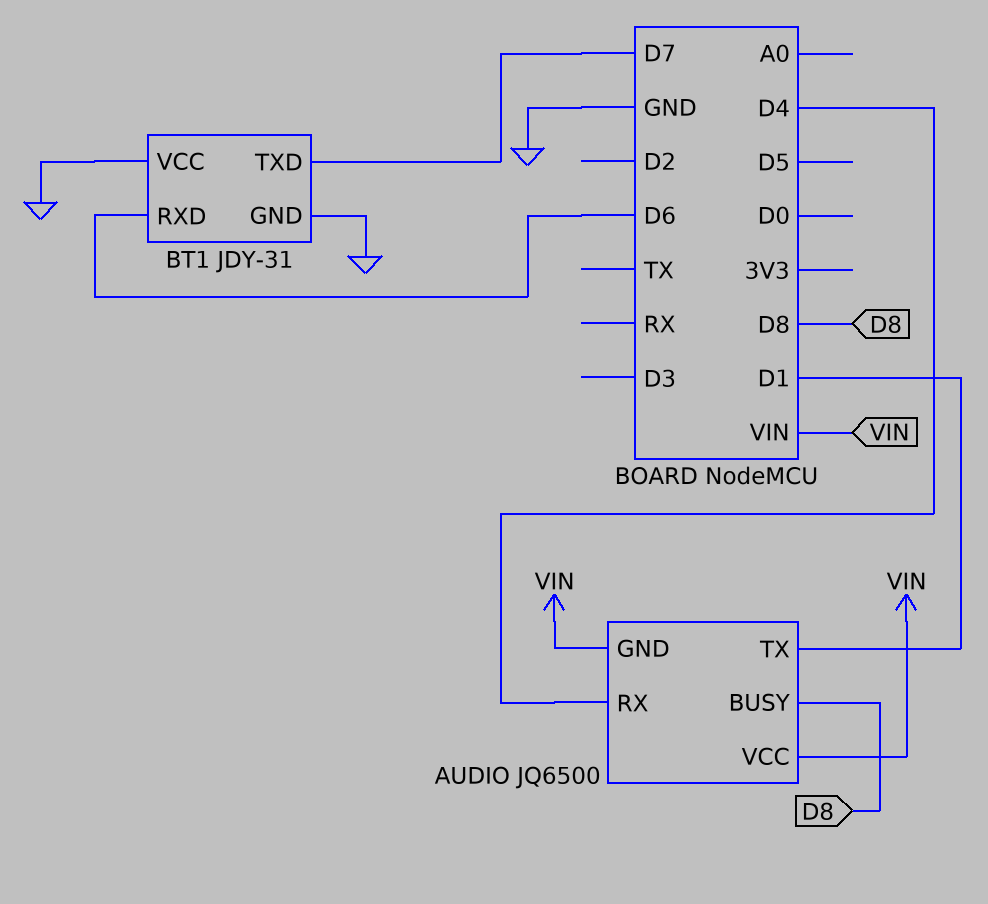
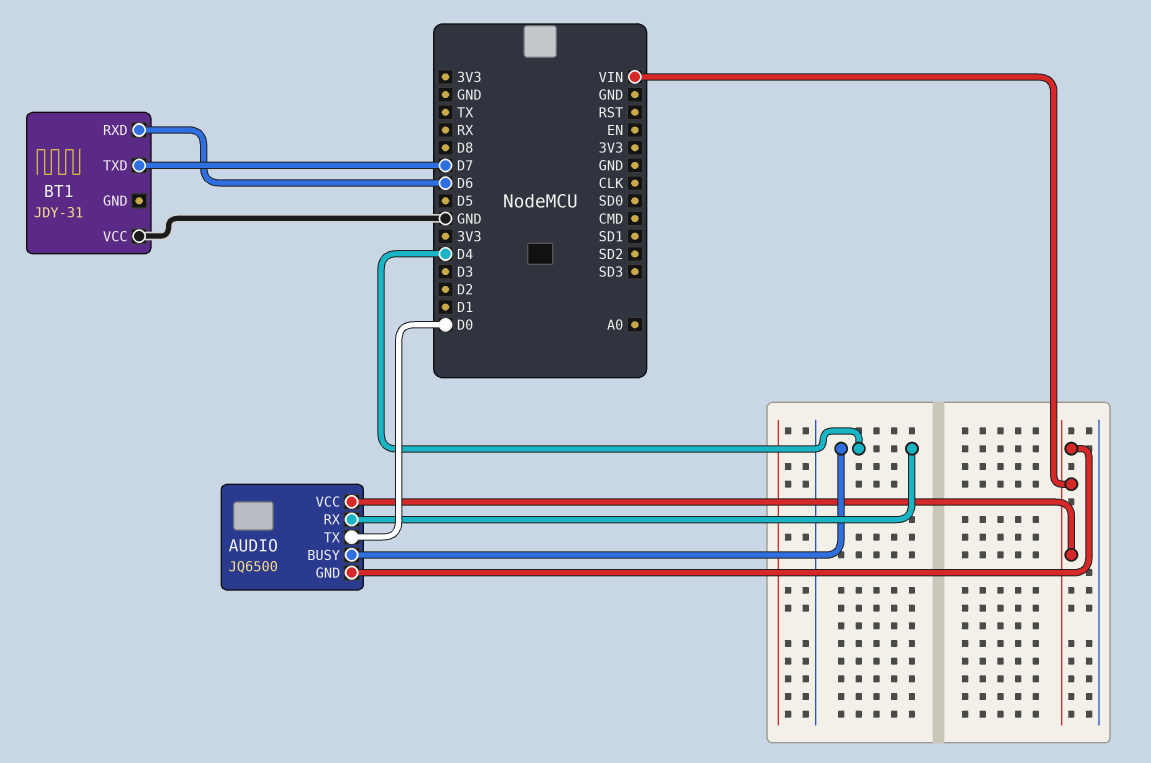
AUDIO pin BUSY: D8 -> D4
AUDIO pin TX: D1 -> D0
BT1 pin GND: GND -> none

